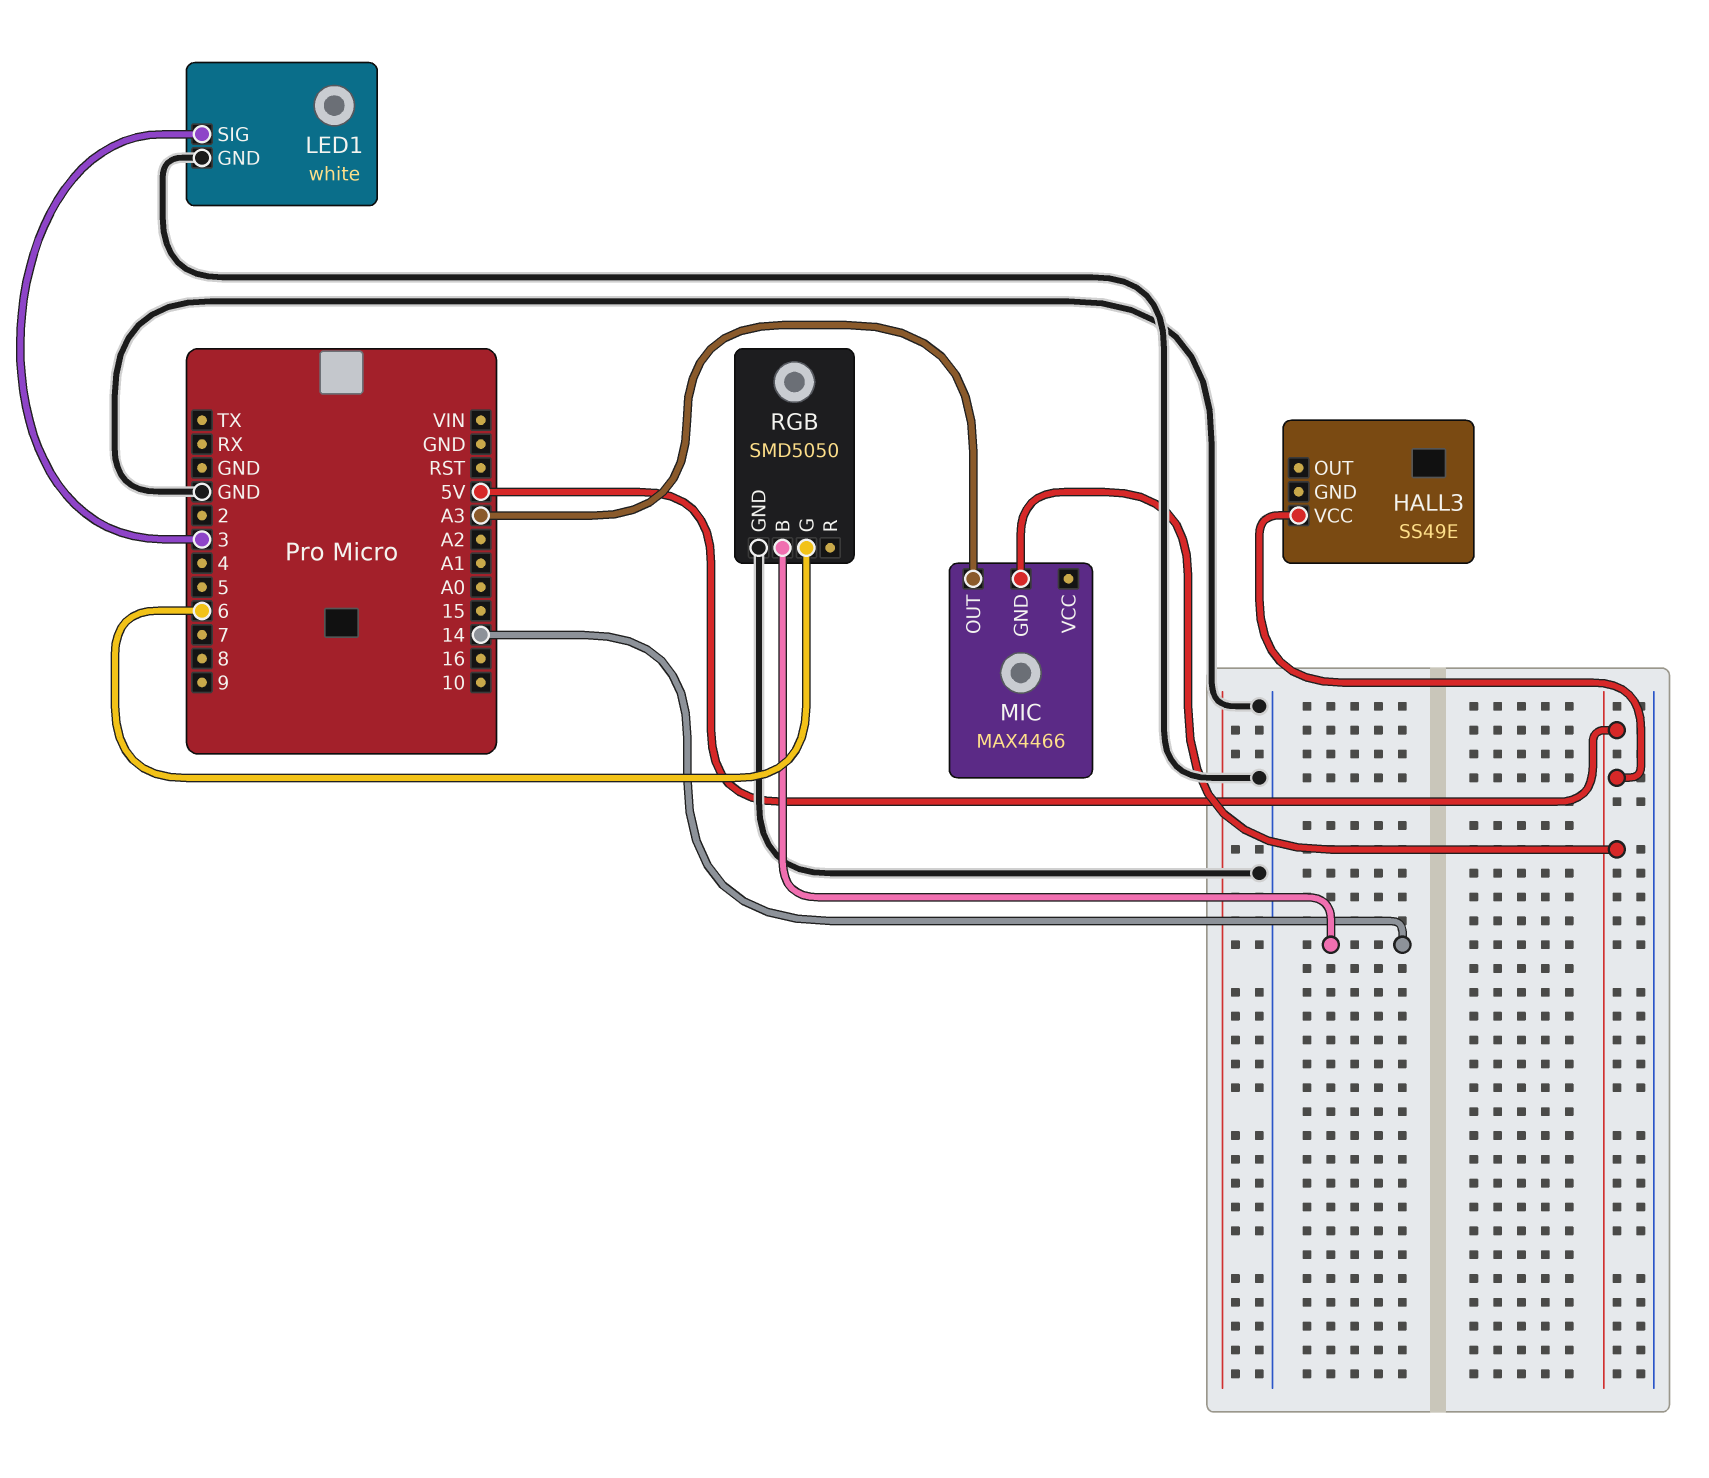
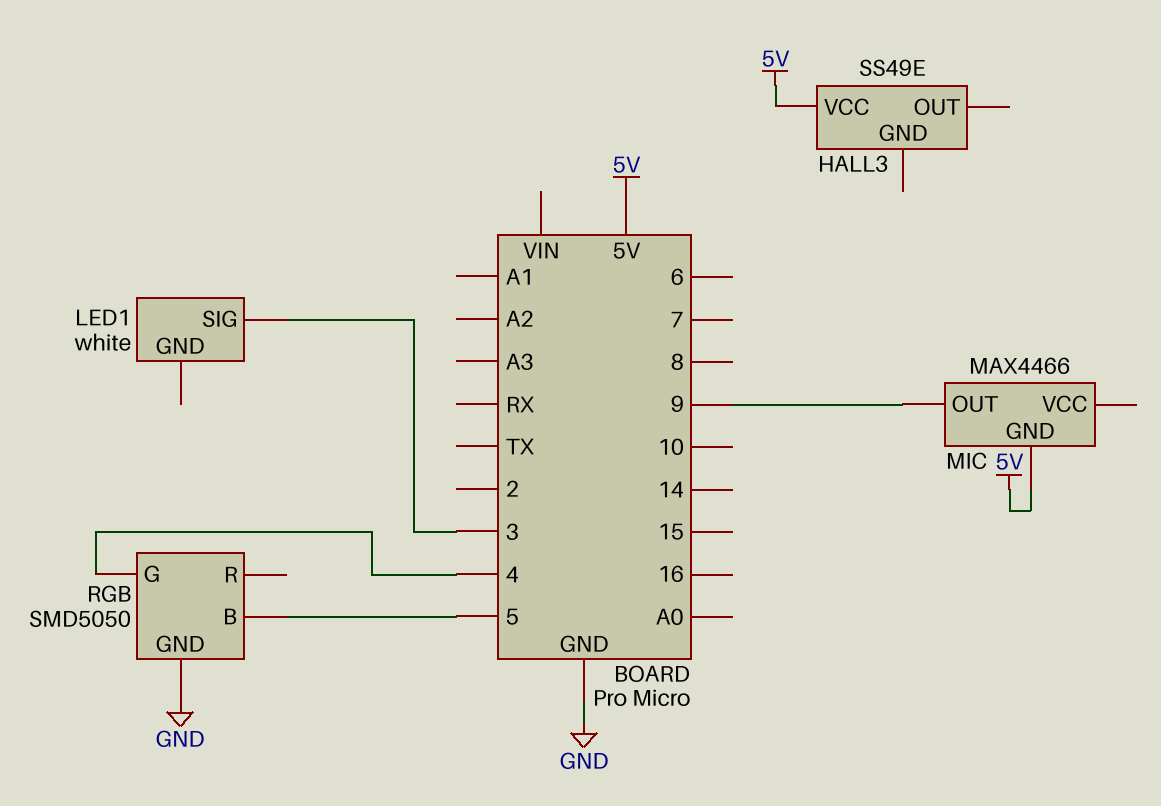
LED1 pin GND: GND -> none
MIC pin OUT: A3 -> 9
RGB pin B: 14 -> 5
RGB pin G: 6 -> 4

